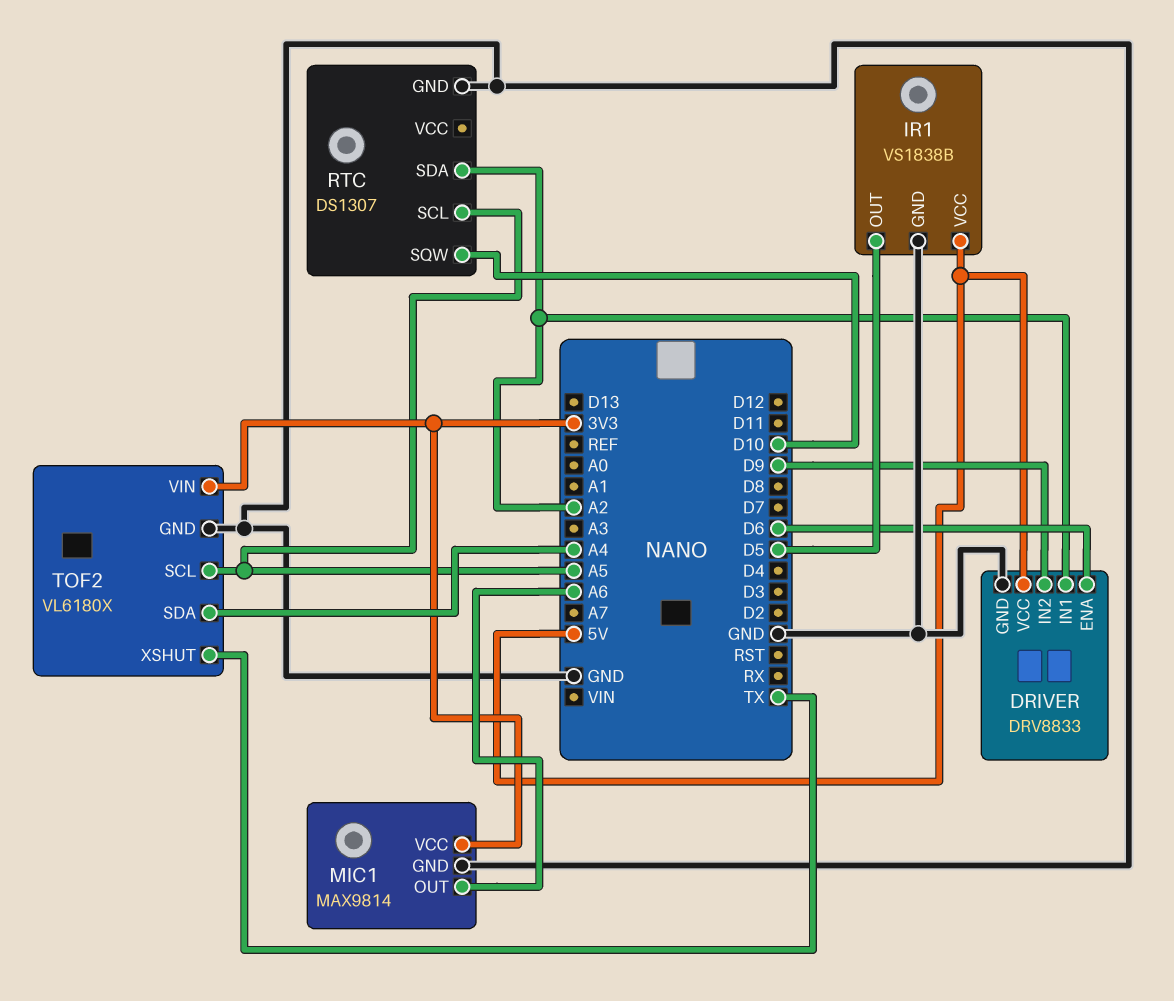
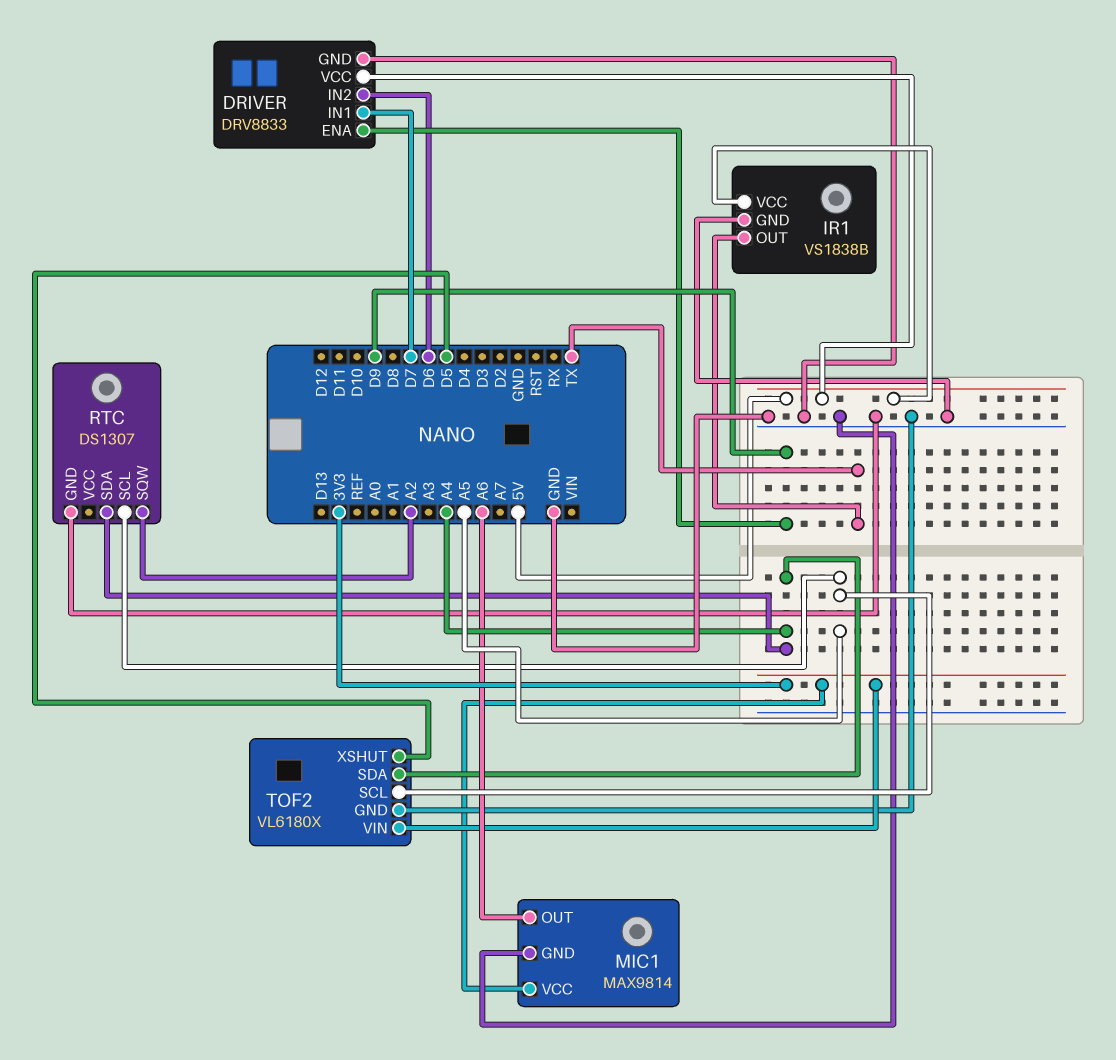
DRIVER pin ENA: D6 -> D9
DRIVER pin IN1: A2 -> D7
DRIVER pin IN2: D9 -> D6
IR1 pin OUT: D5 -> TX
RTC pin SDA: A2 -> A4
RTC pin SQW: D10 -> A2
TOF2 pin XSHUT: TX -> D5

